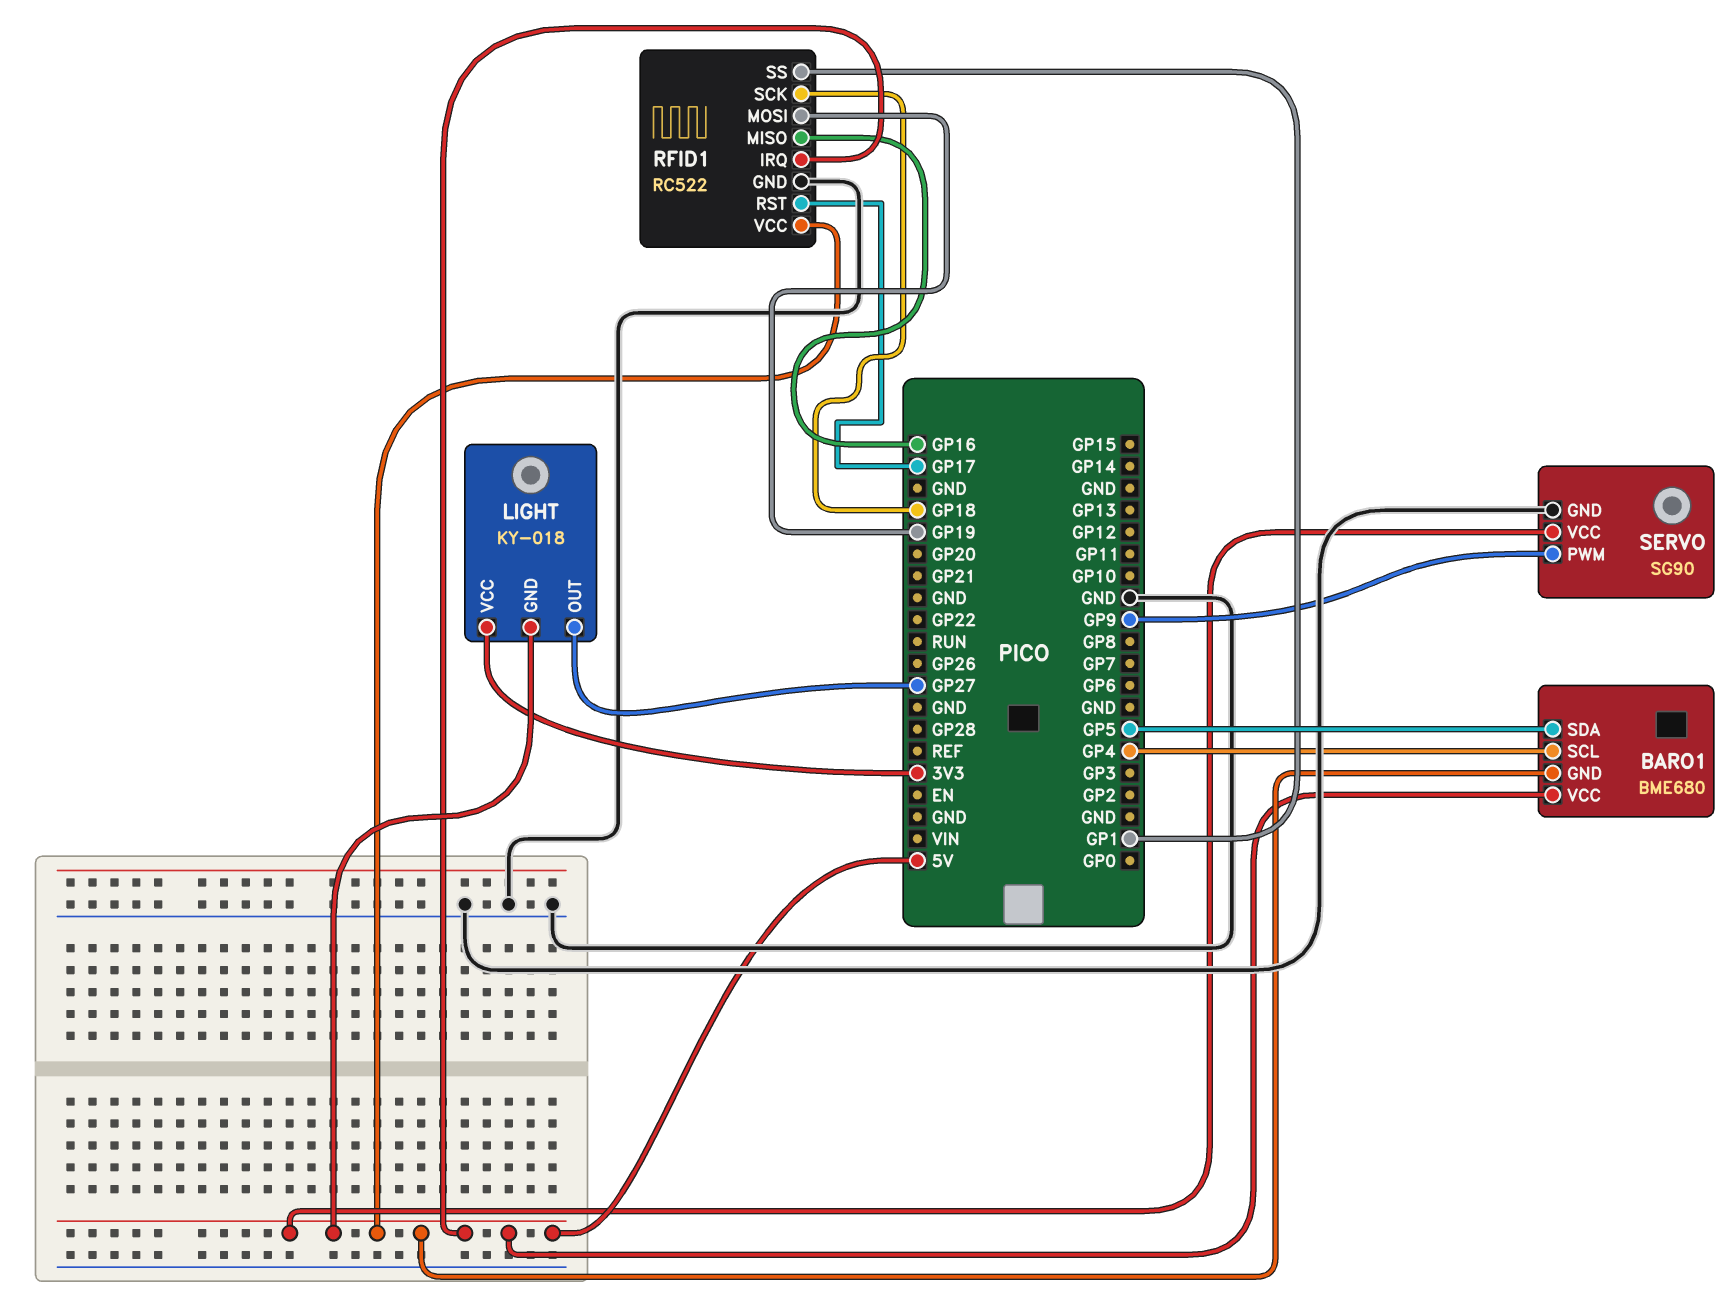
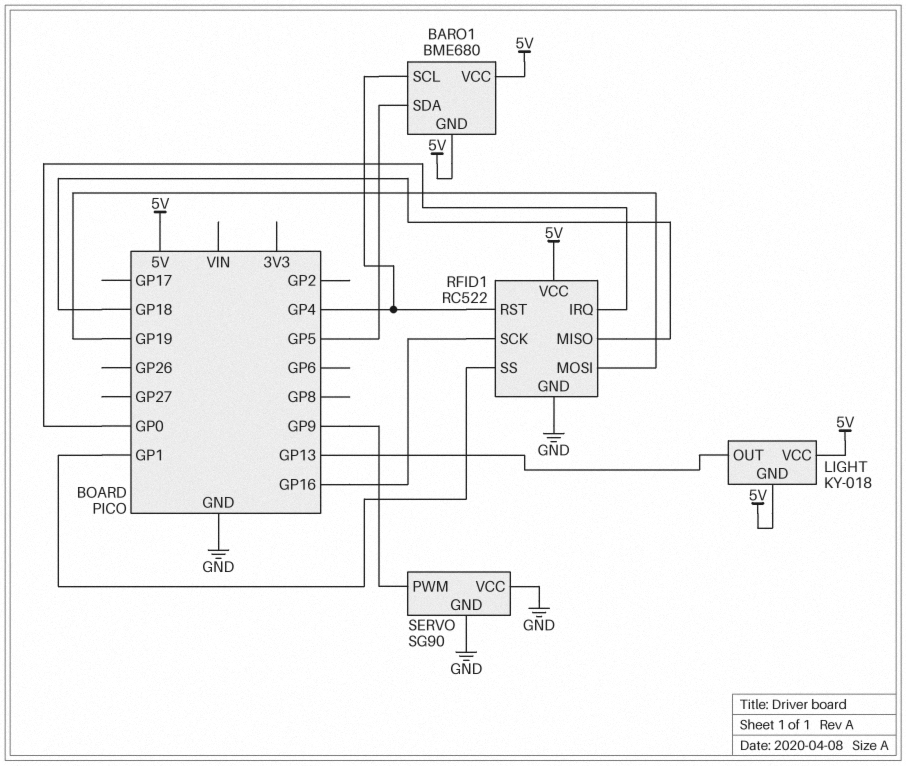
LIGHT pin OUT: GP27 -> GP13
LIGHT pin VCC: 3V3 -> 5V
RFID1 pin IRQ: 5V -> GP0
RFID1 pin MISO: GP16 -> GP18
RFID1 pin RST: GP17 -> GP4
RFID1 pin SCK: GP18 -> GP16
SERVO pin VCC: 5V -> GND

